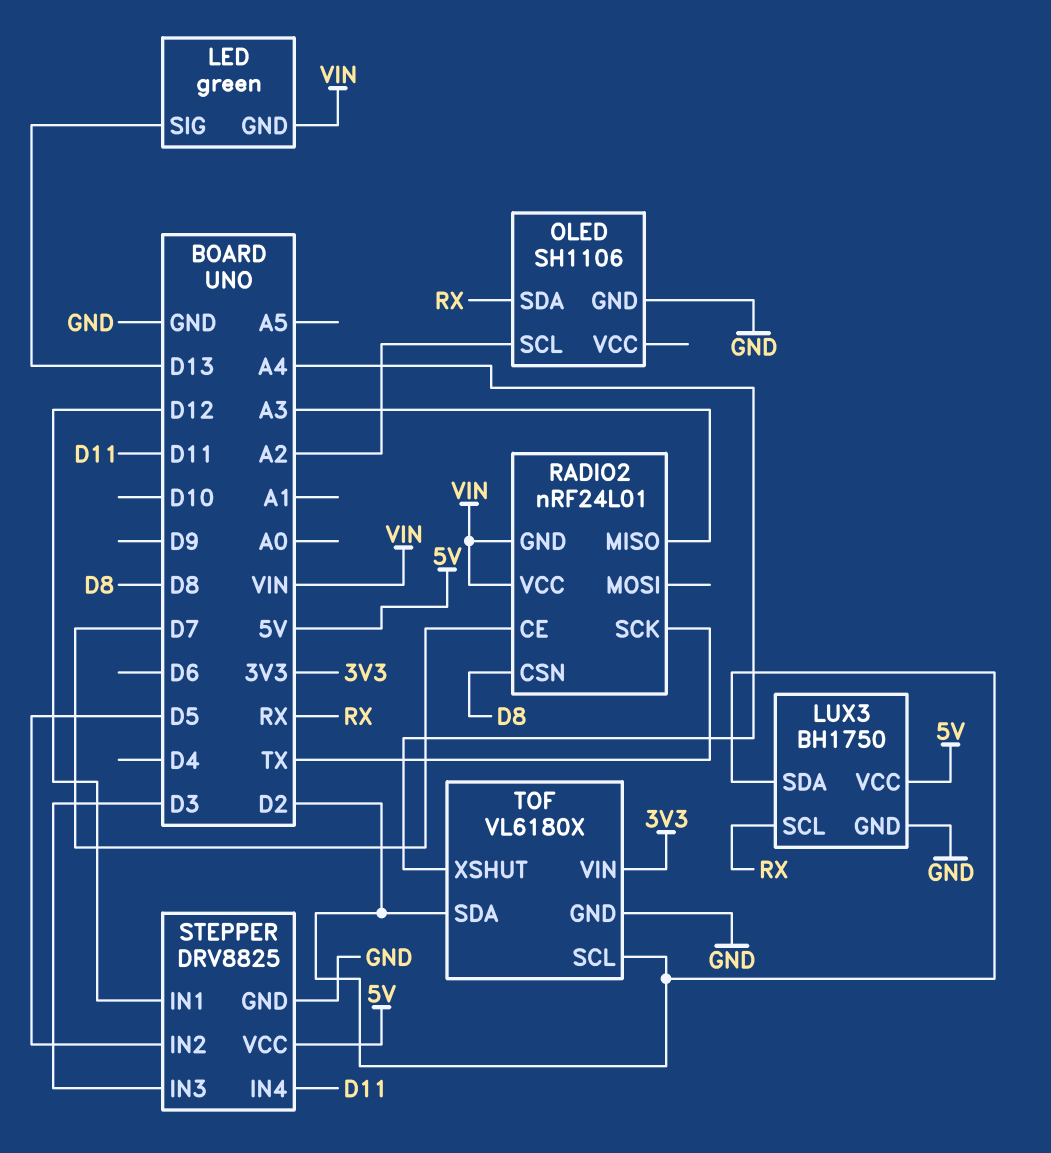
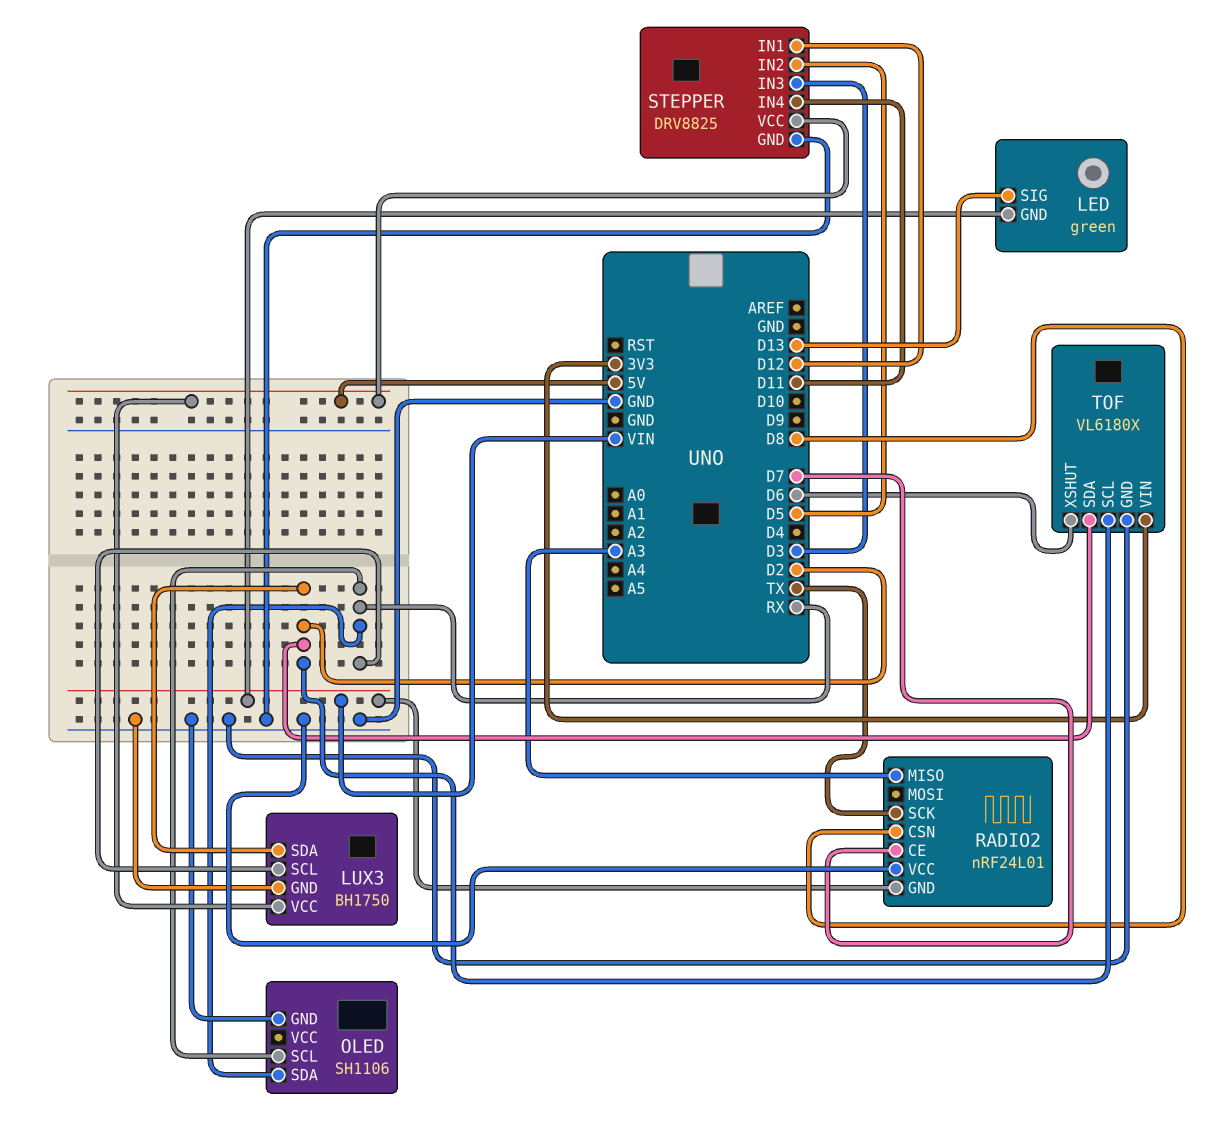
OLED pin SCL: A2 -> RX
RADIO2 pin VCC: VIN -> GND
TOF pin XSHUT: A4 -> D6

